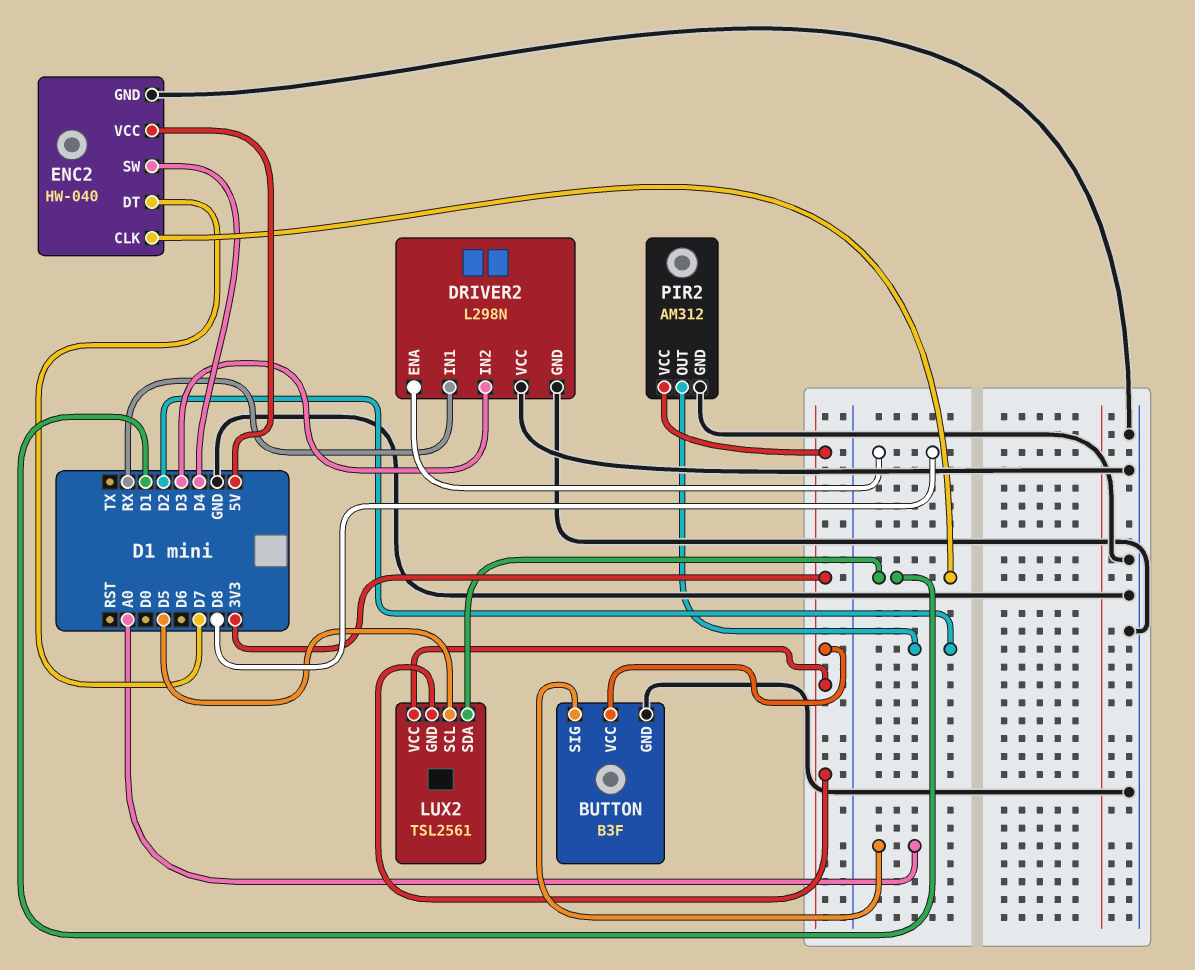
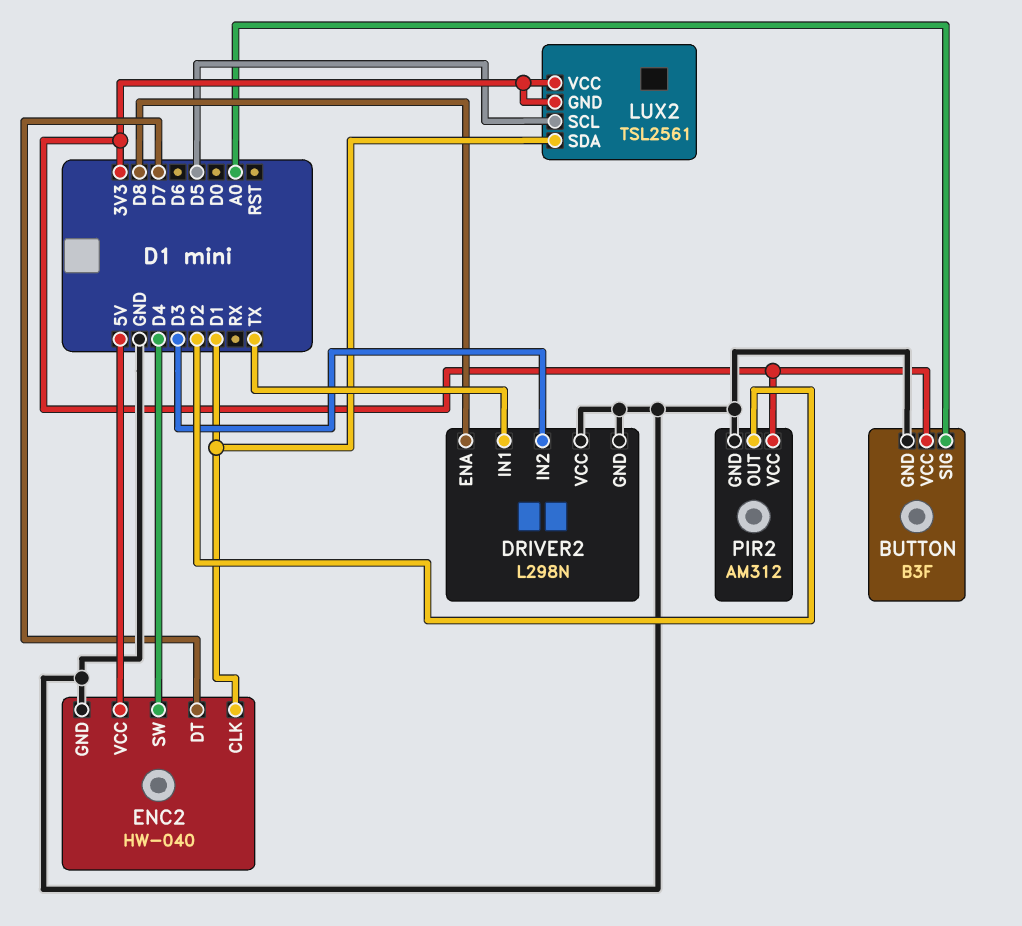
DRIVER2 pin IN1: RX -> TX

